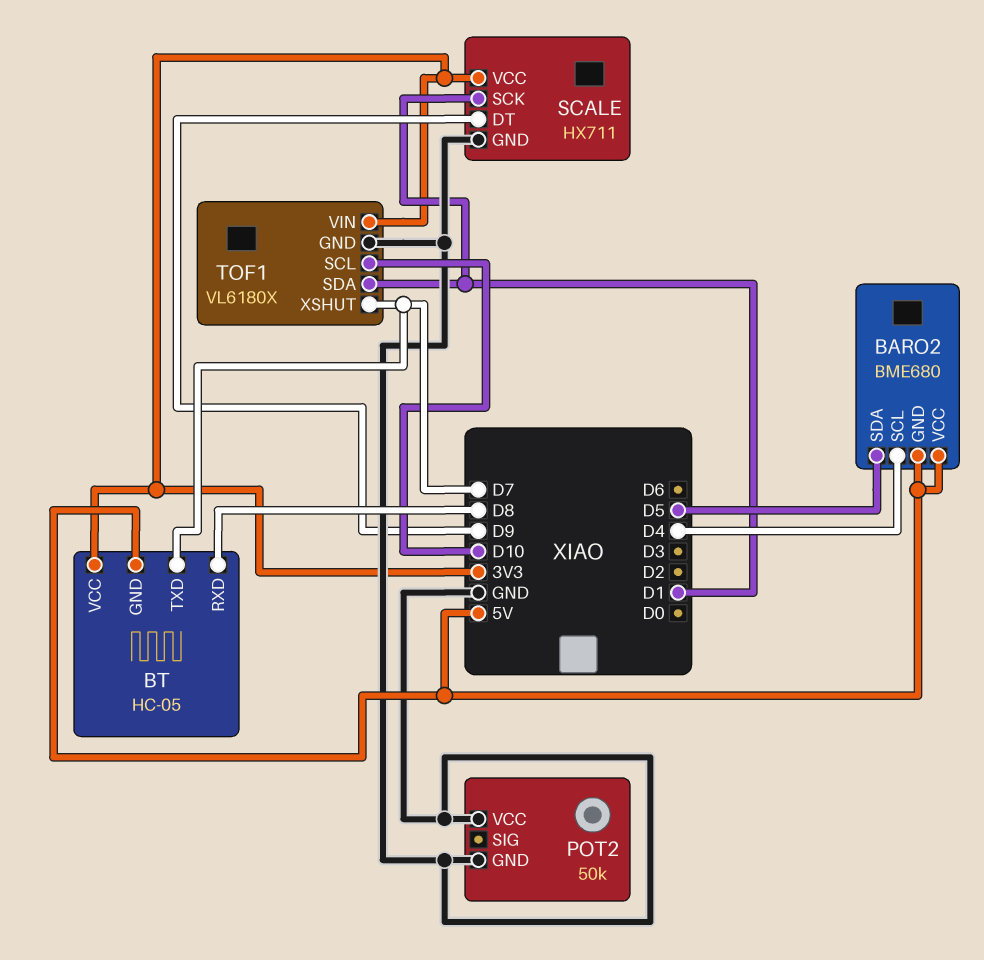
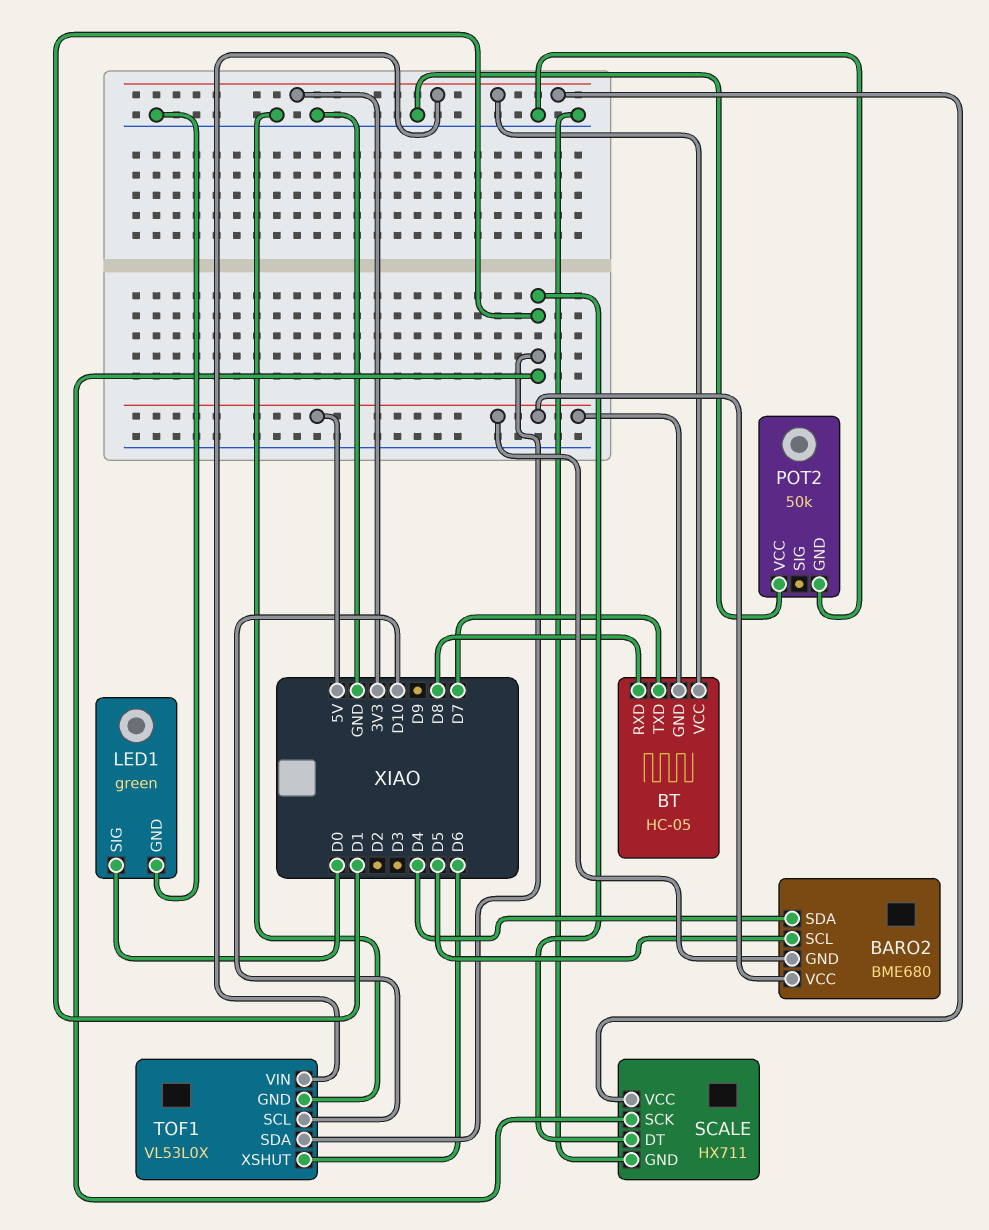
BARO2 pin SCL: D4 -> D5
BARO2 pin SDA: D5 -> D4
LED1: none -> green
LED1 pin GND: none -> GND
LED1 pin SIG: none -> D0
SCALE pin DT: D9 -> D1
TOF1: VL6180X -> VL53L0X
TOF1 pin XSHUT: D7 -> D6

